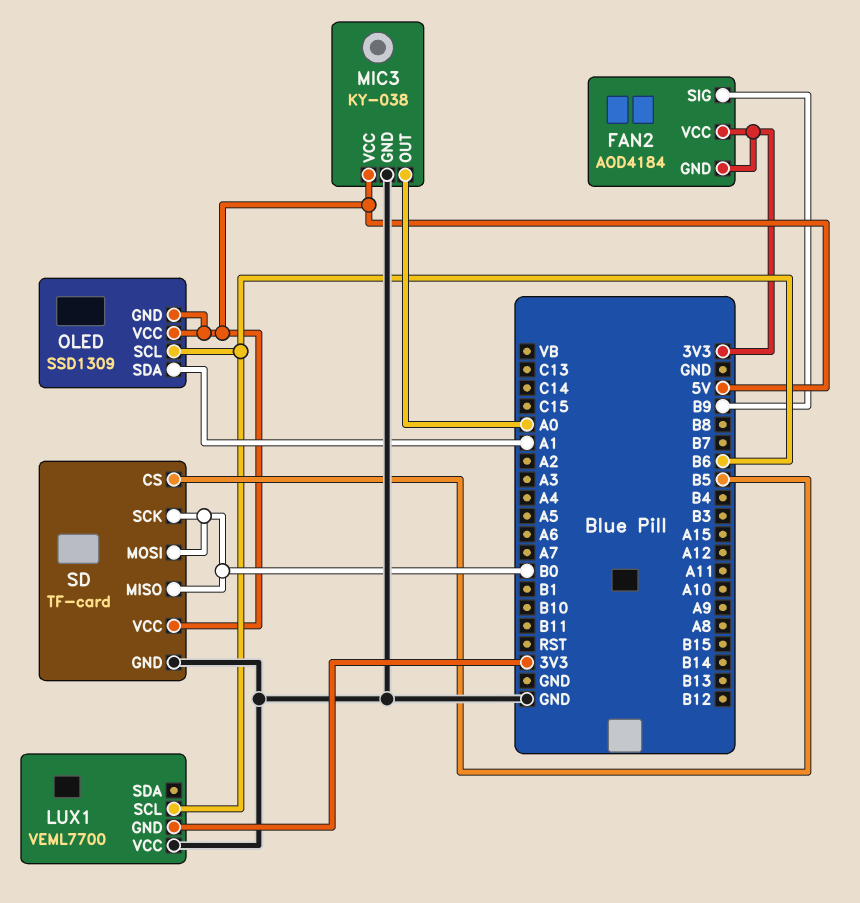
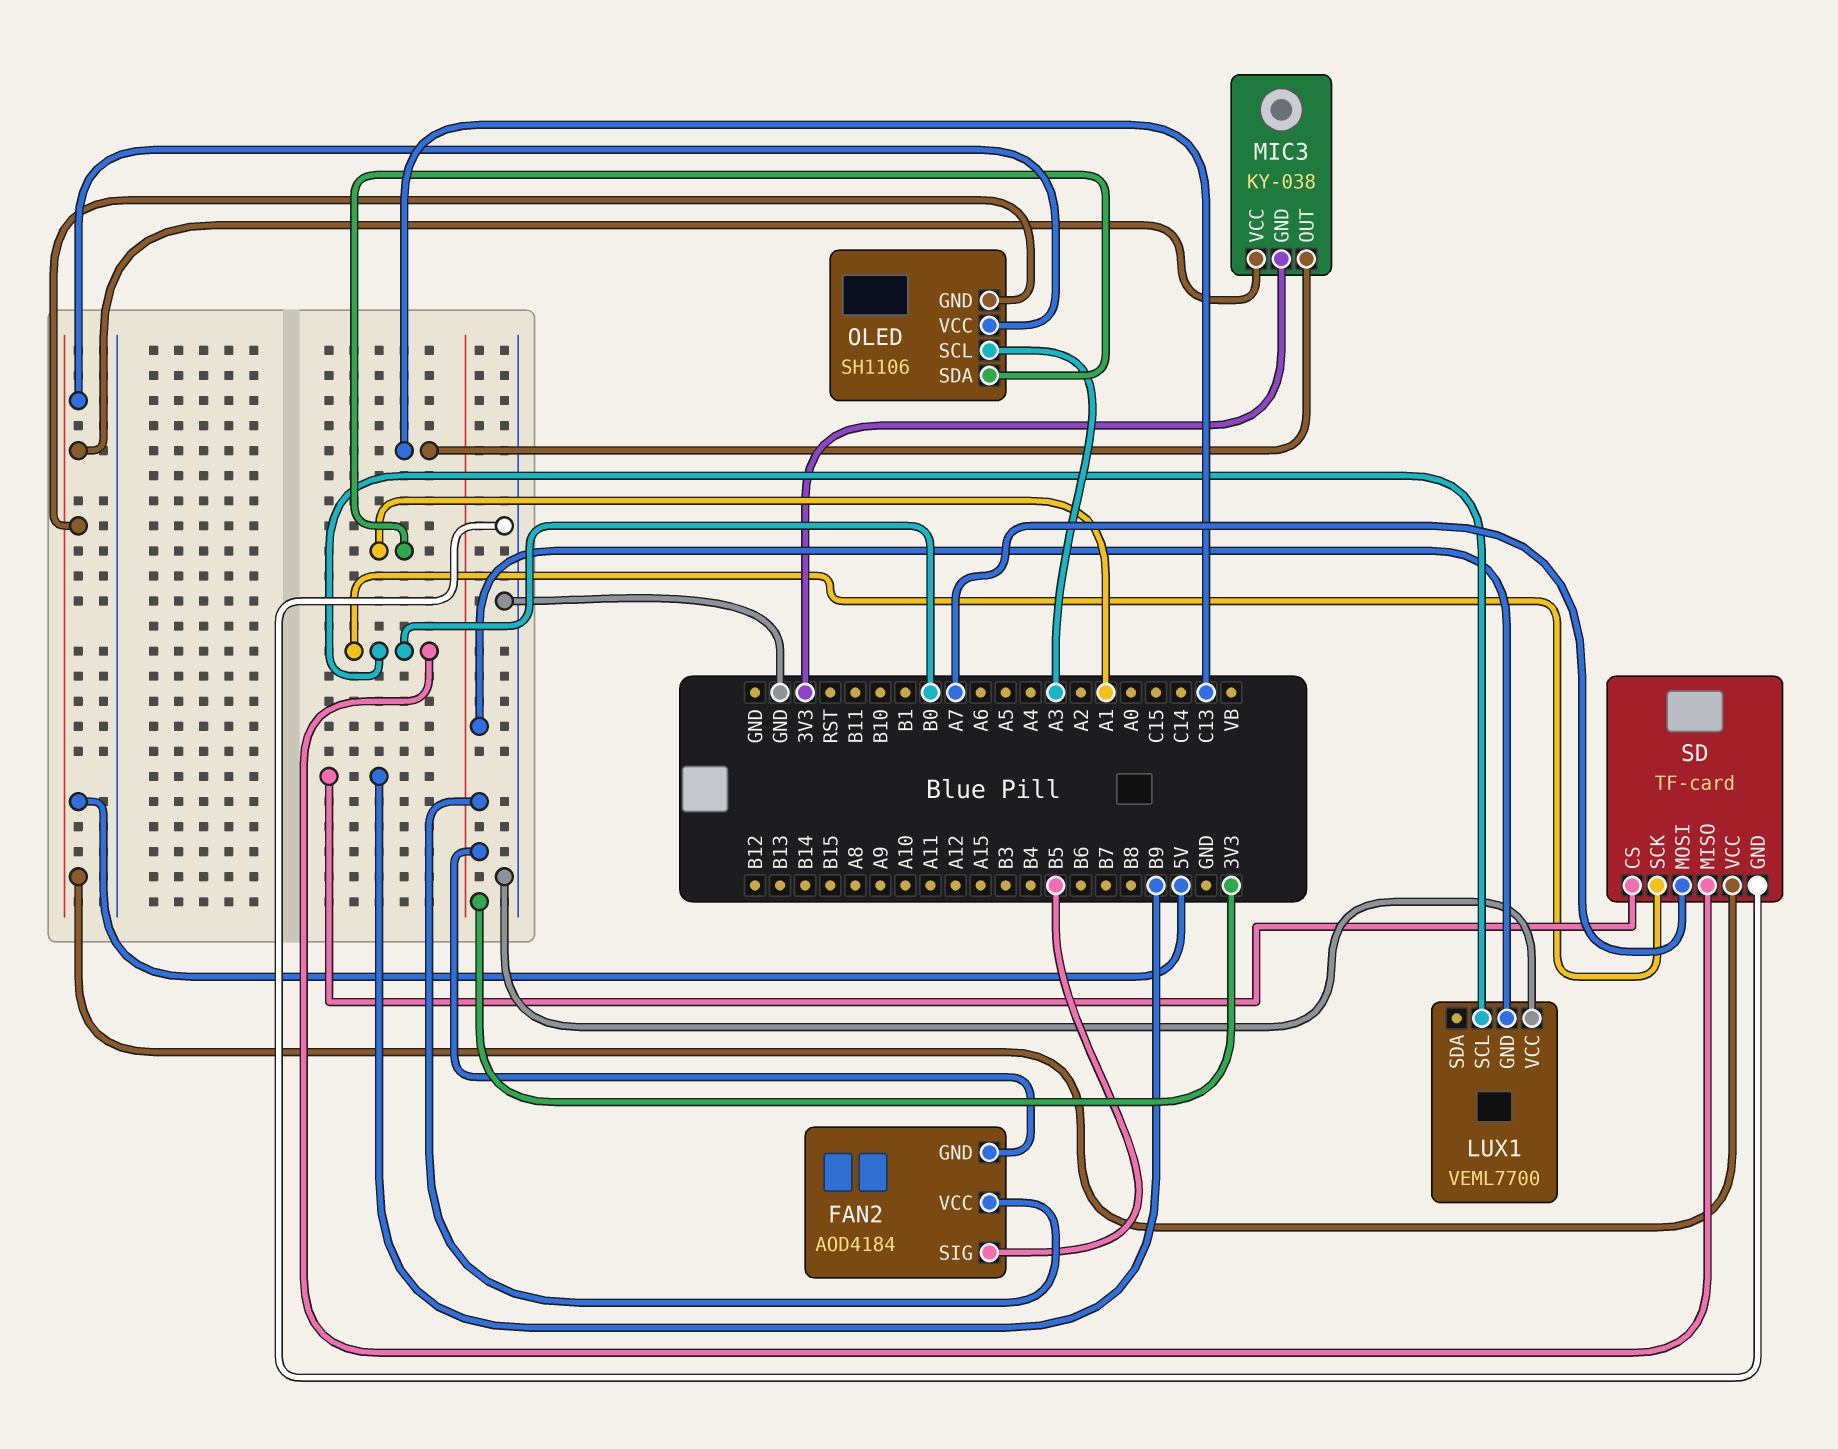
FAN2 pin SIG: B9 -> B5
LUX1 pin SCL: B6 -> B0
MIC3 pin GND: GND -> 3V3
MIC3 pin OUT: A0 -> C13
OLED: SSD1309 -> SH1106
OLED pin SCL: B6 -> A3
SD pin CS: B5 -> B9
SD pin MOSI: B0 -> A7

